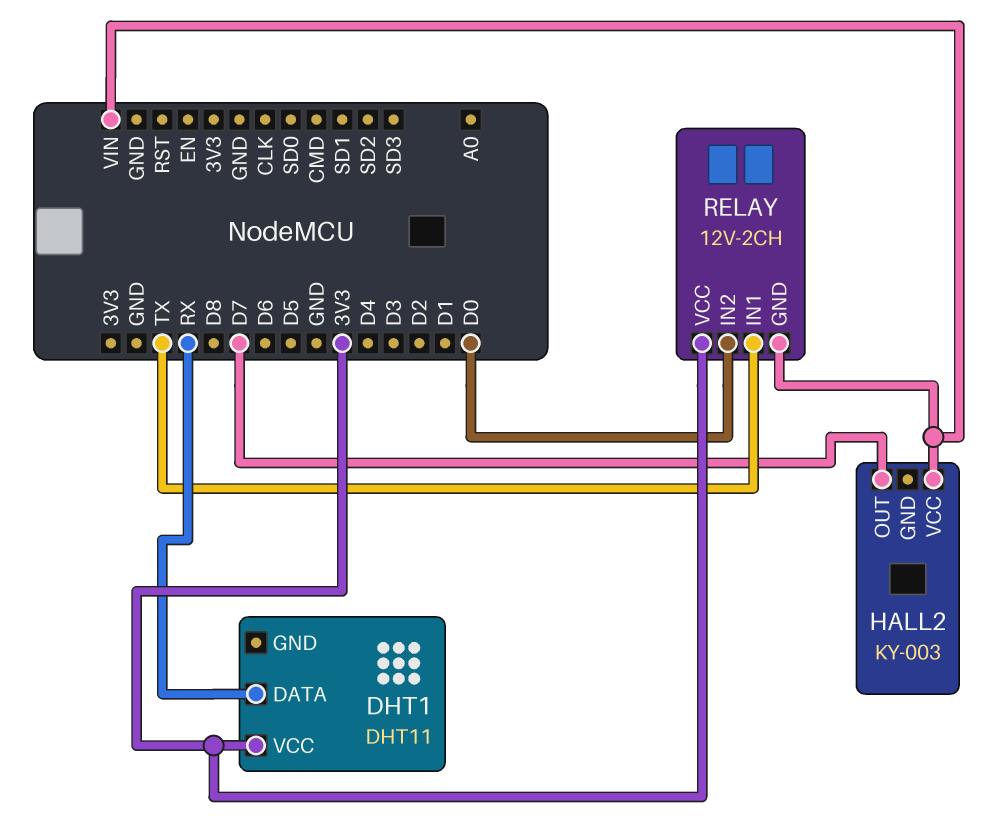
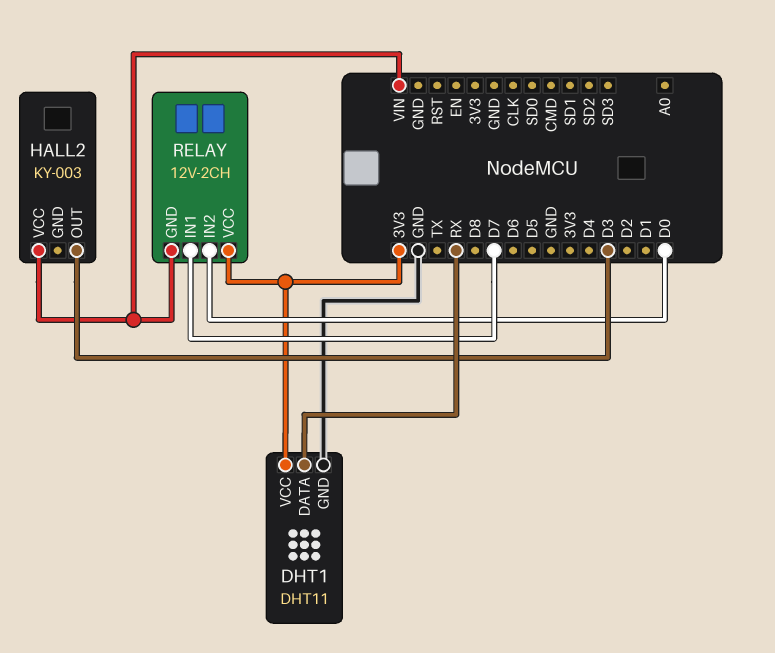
DHT1 pin GND: none -> GND
HALL2 pin OUT: D7 -> D3
RELAY pin IN1: TX -> D7

